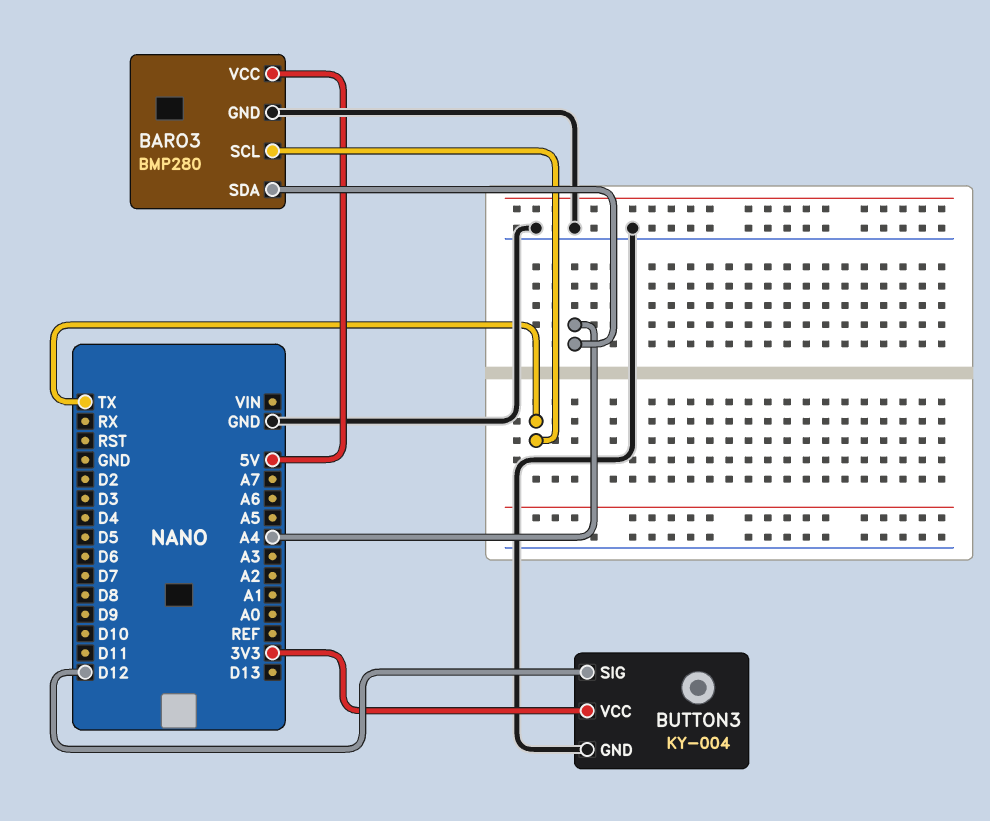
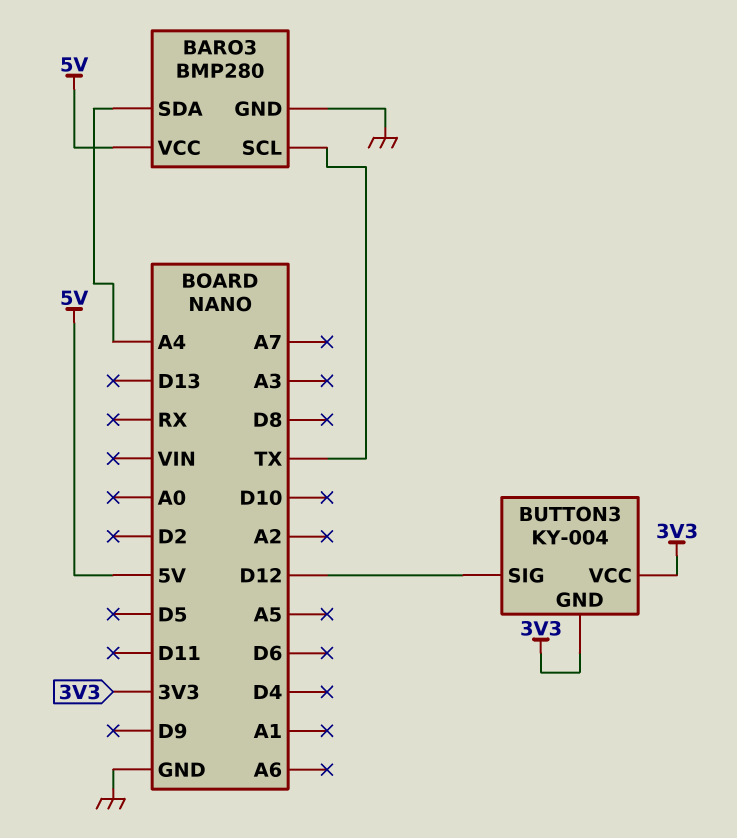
BUTTON3 pin GND: GND -> 3V3

